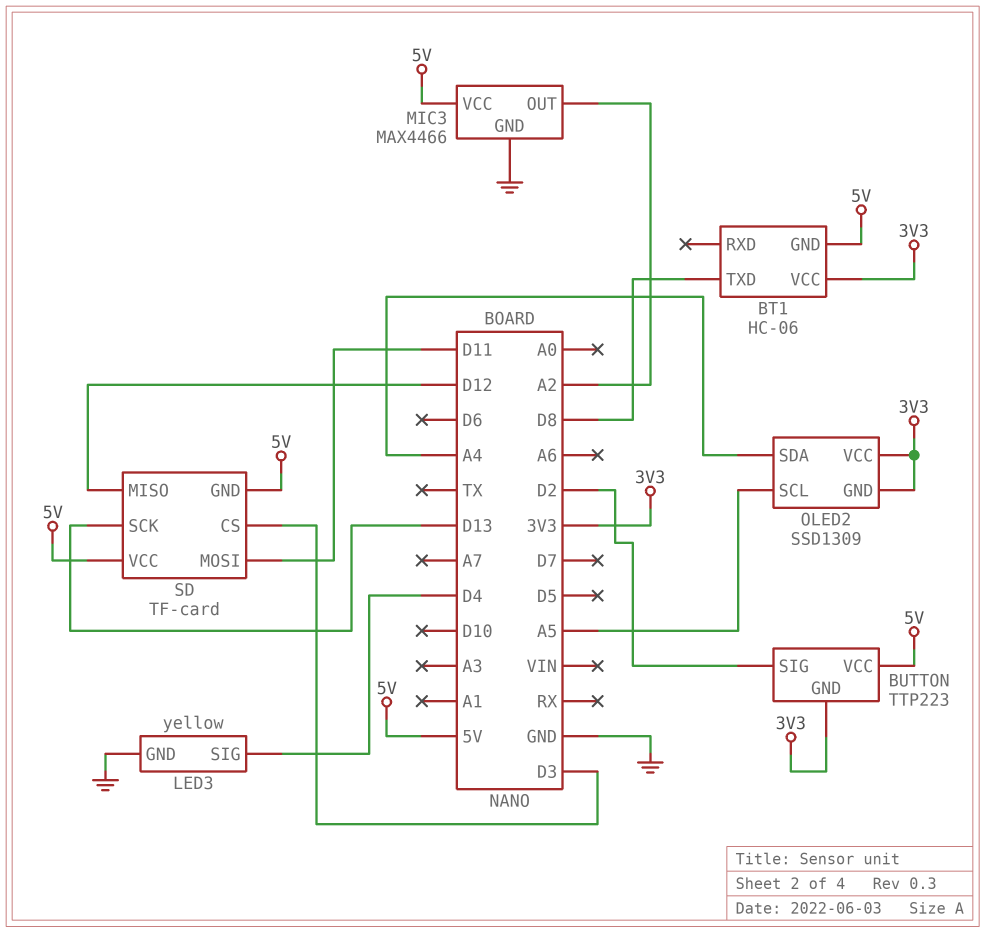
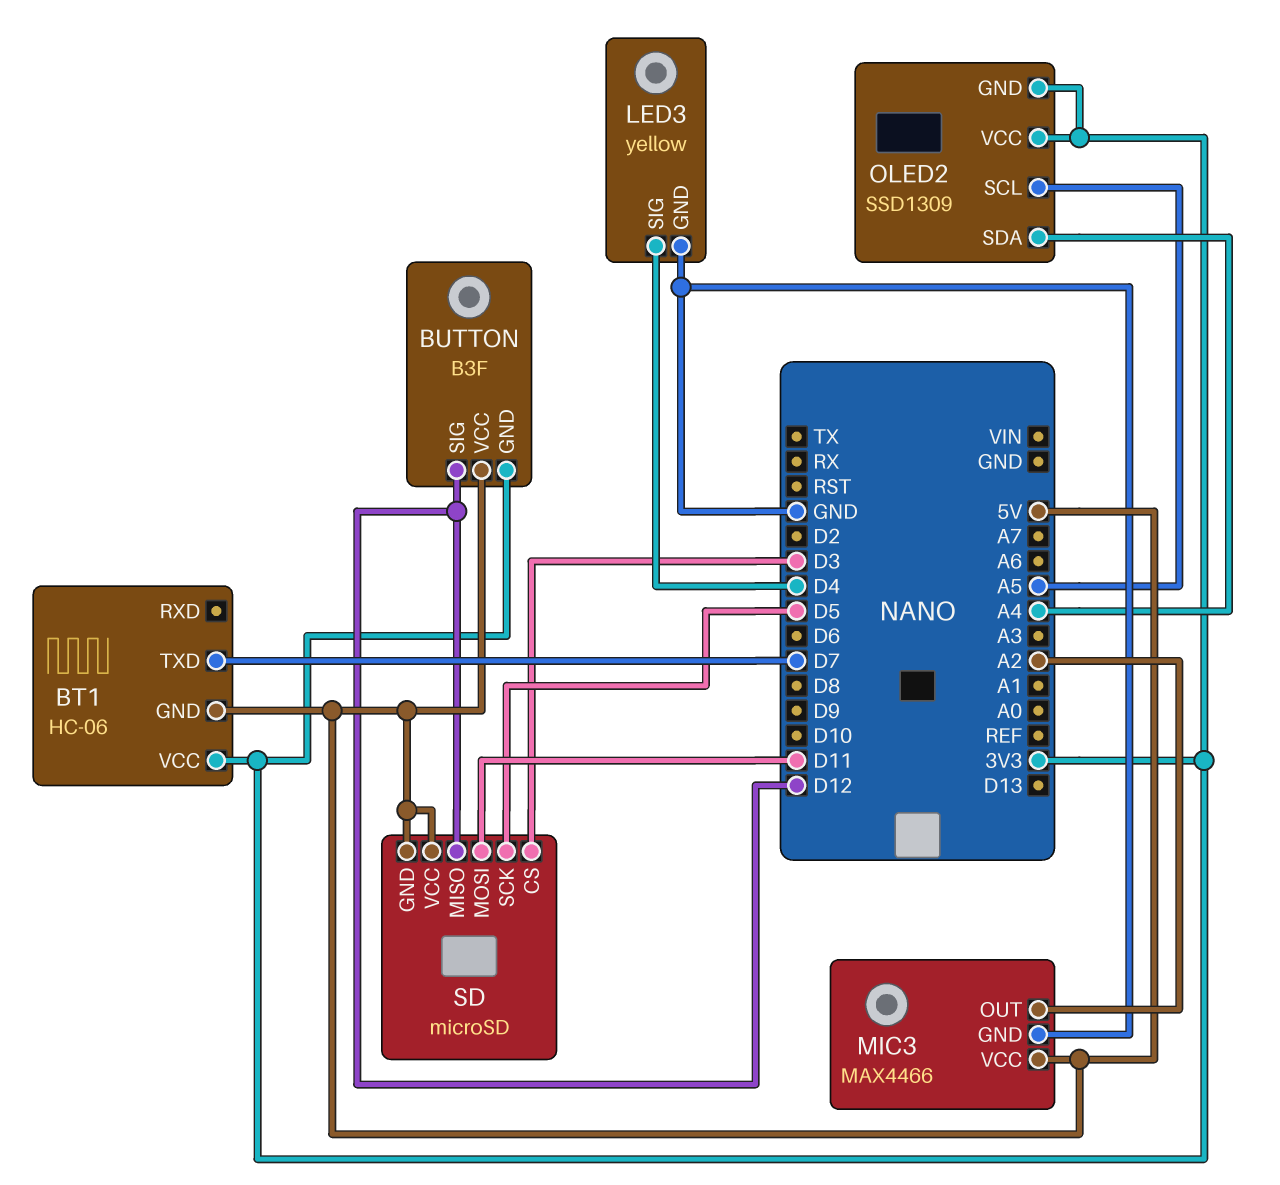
BT1 pin TXD: D8 -> D7
BUTTON: TTP223 -> B3F
BUTTON pin SIG: D2 -> D12
SD: TF-card -> microSD
SD pin SCK: D13 -> D5

